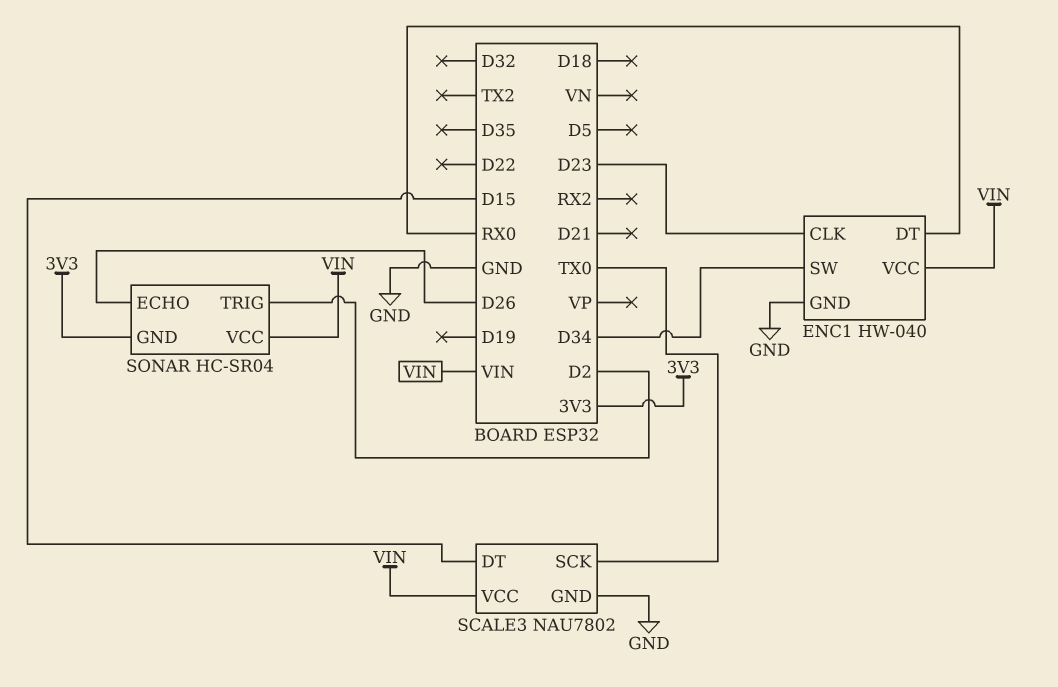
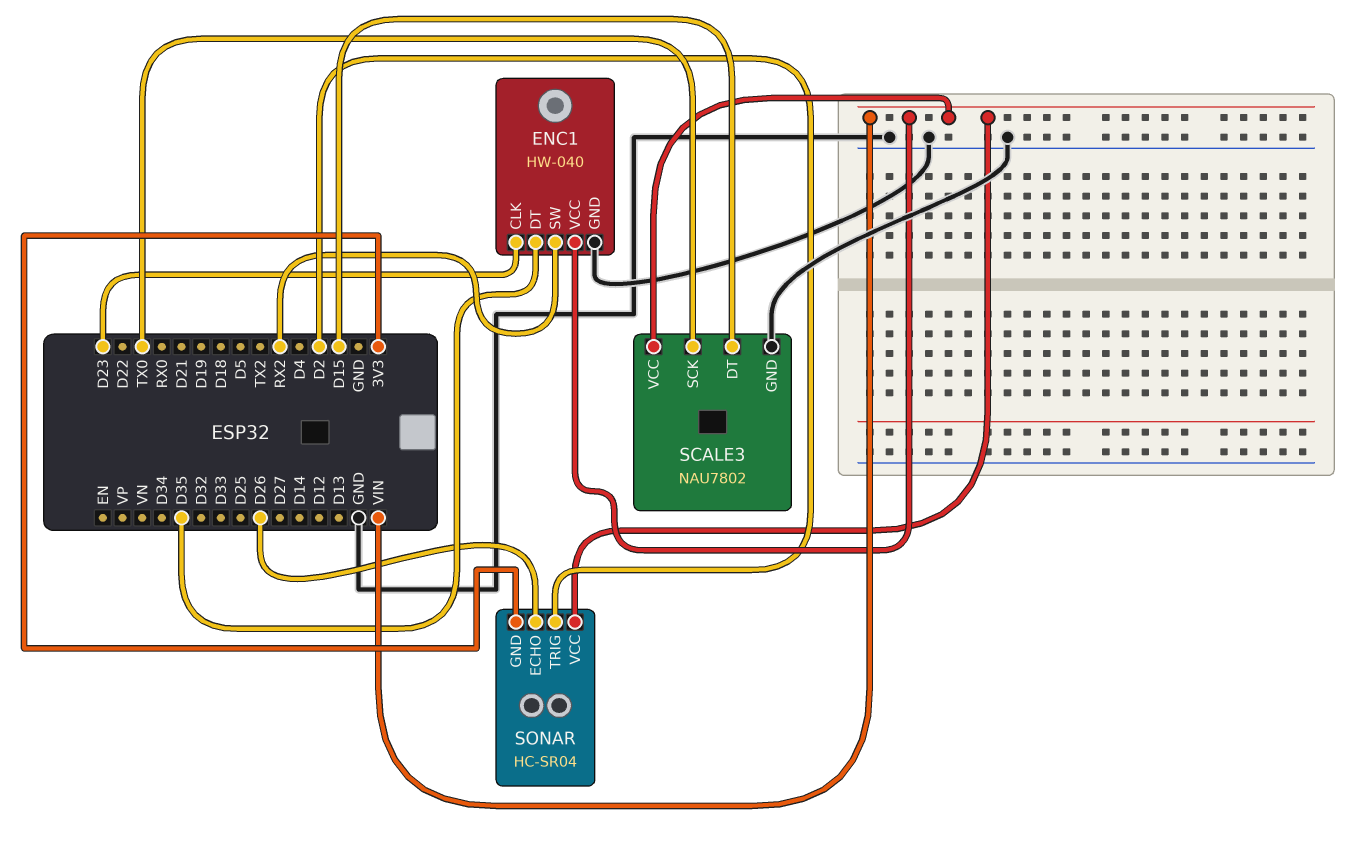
ENC1 pin DT: RX0 -> D35
ENC1 pin SW: D34 -> RX2

